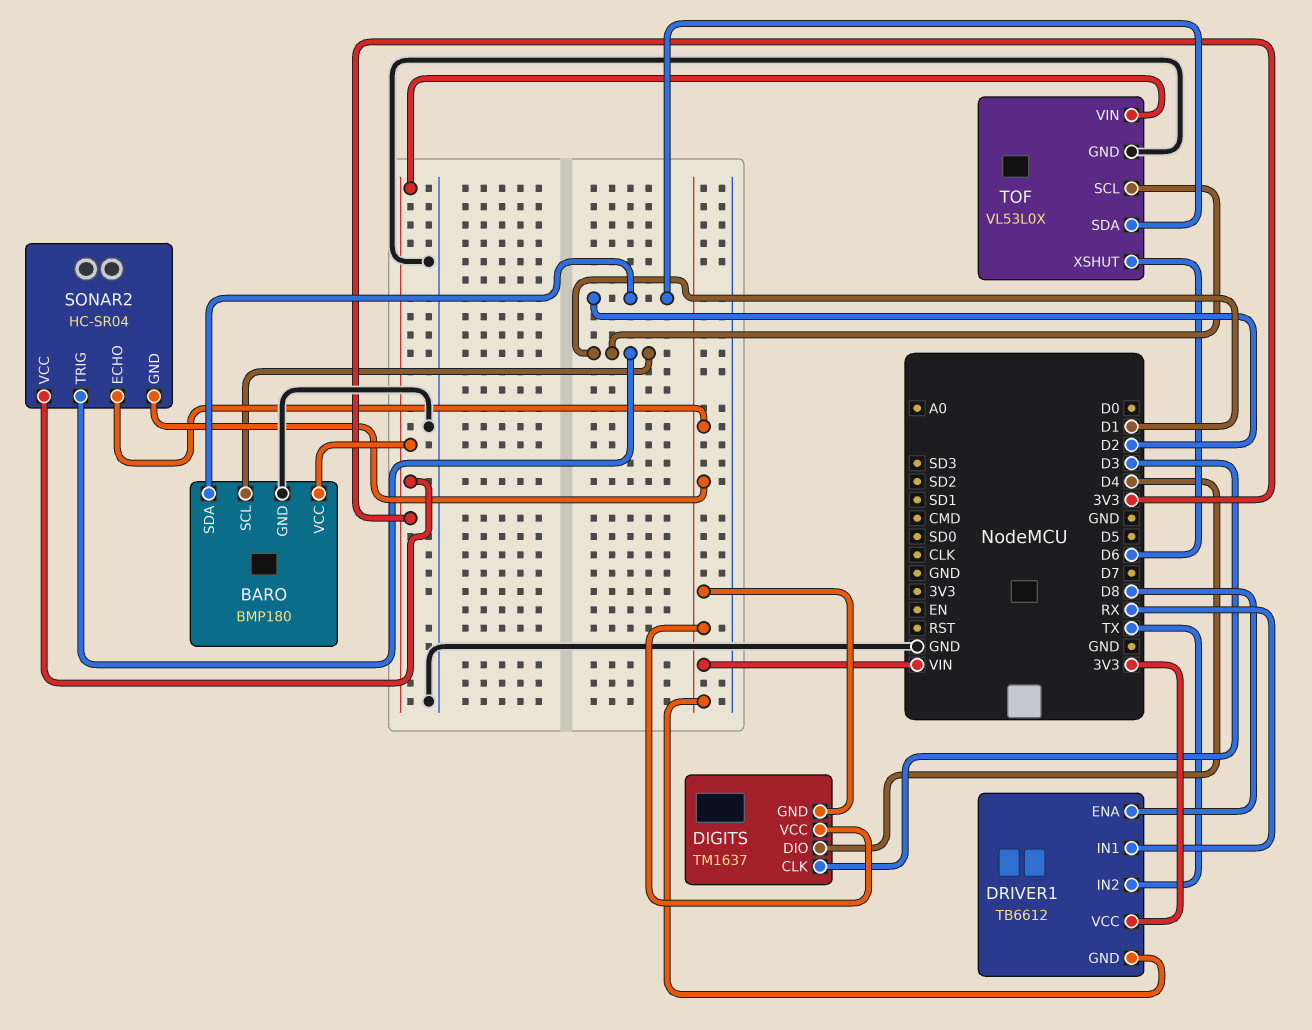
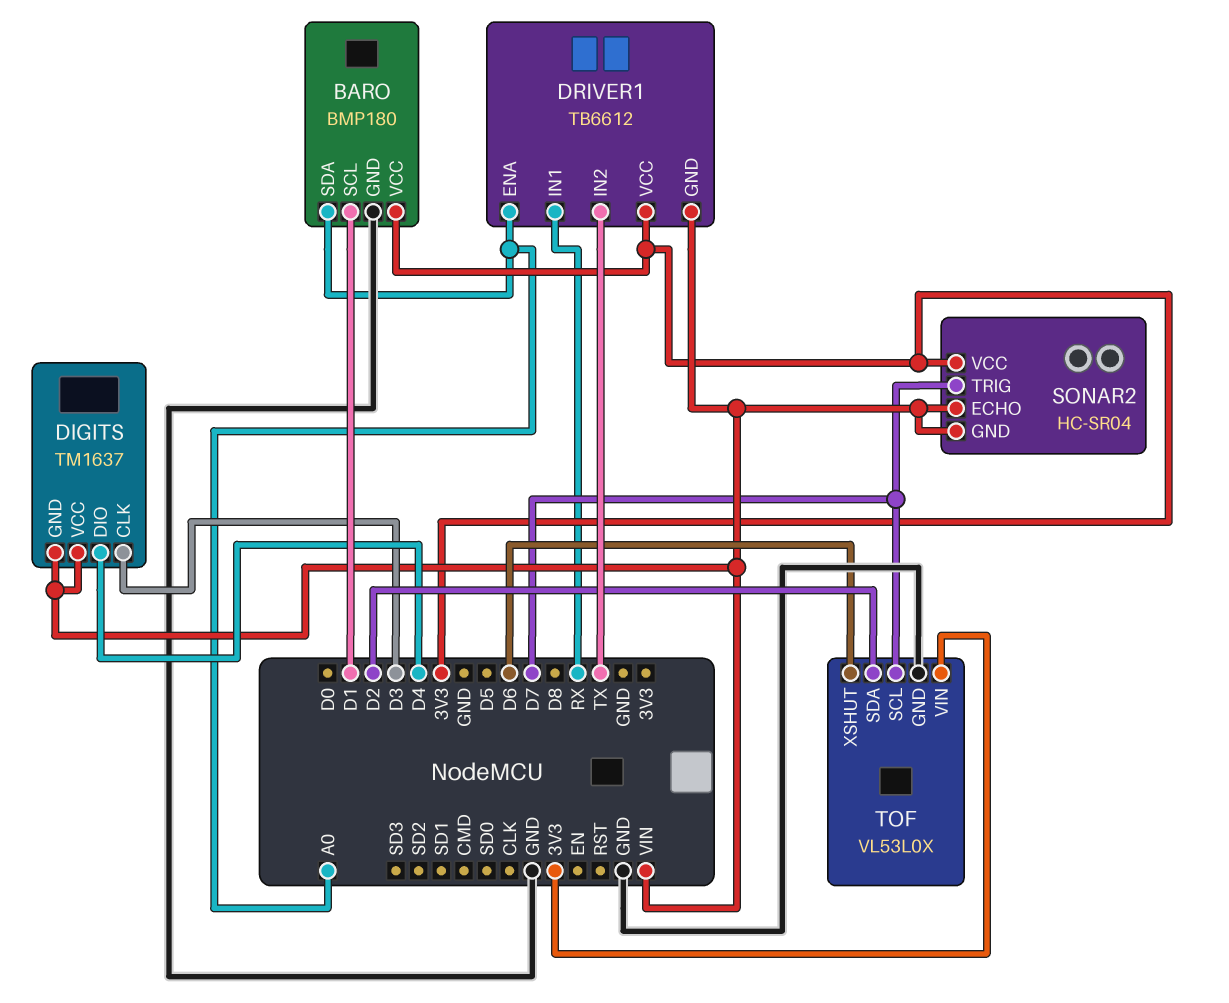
BARO pin SDA: D2 -> A0
DRIVER1 pin ENA: D8 -> A0
SONAR2 pin TRIG: D1 -> D7
TOF pin SCL: D1 -> D7

